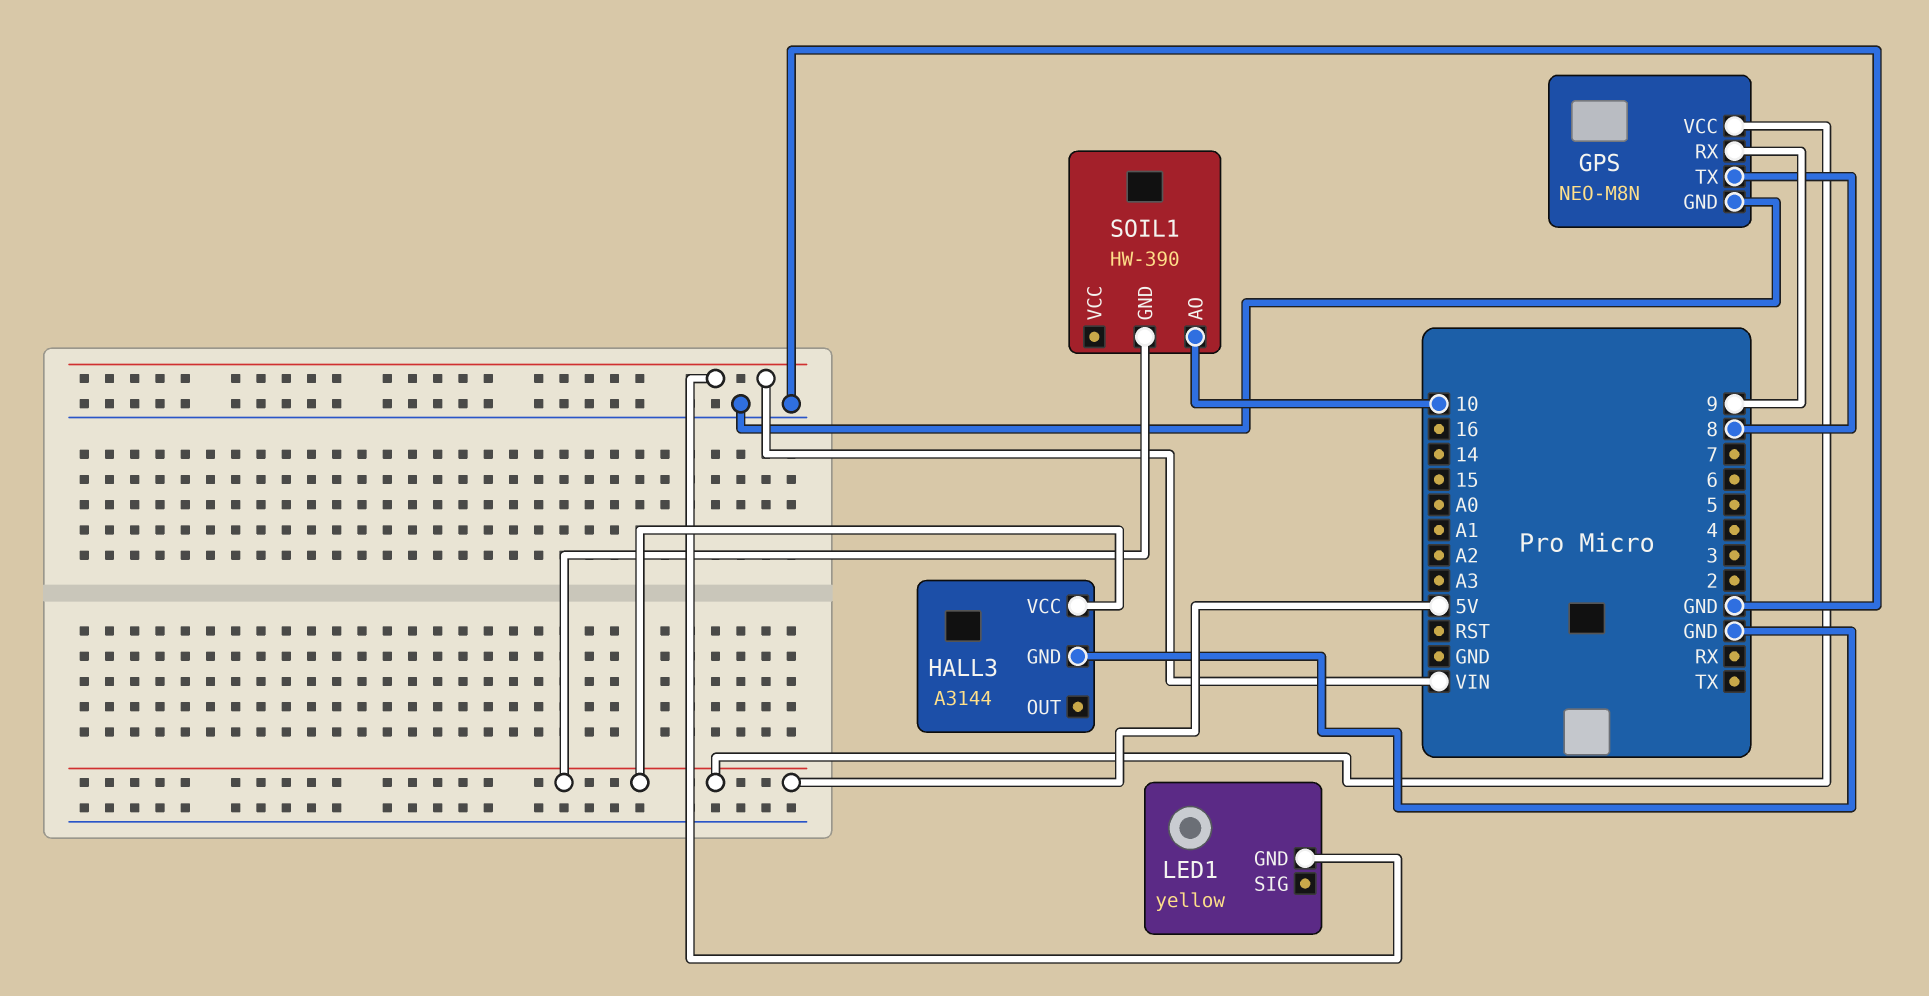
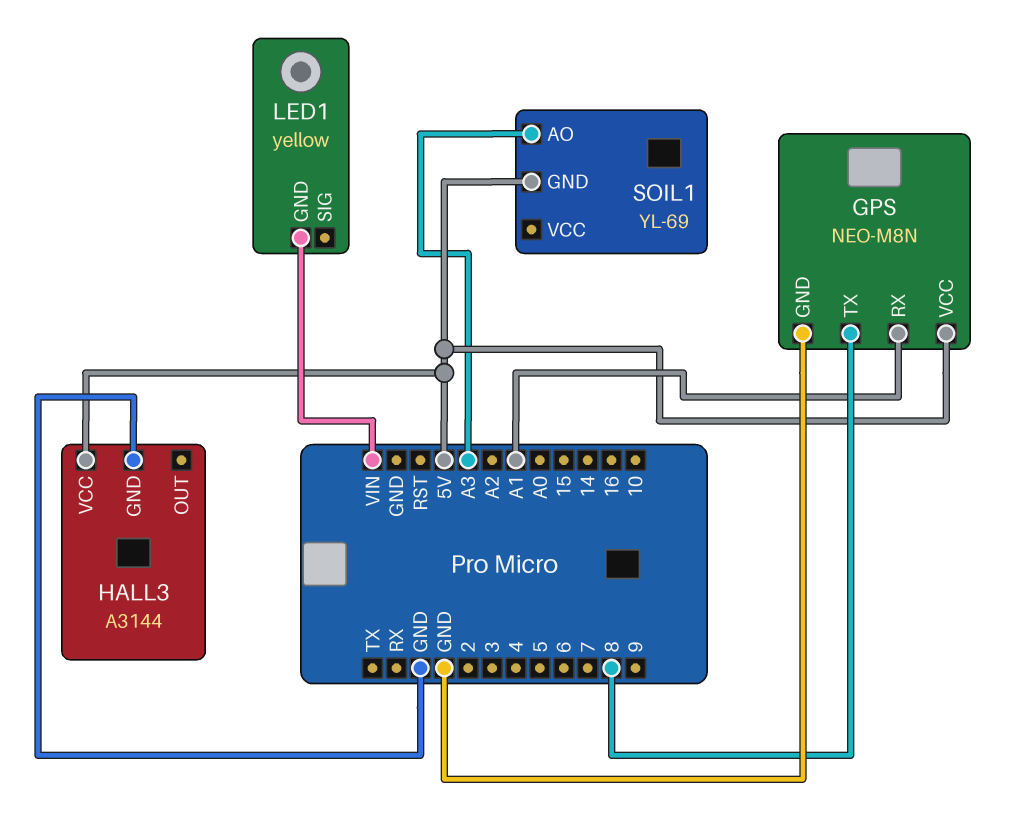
GPS pin RX: 9 -> A1
SOIL1: HW-390 -> YL-69
SOIL1 pin AO: 10 -> A3

